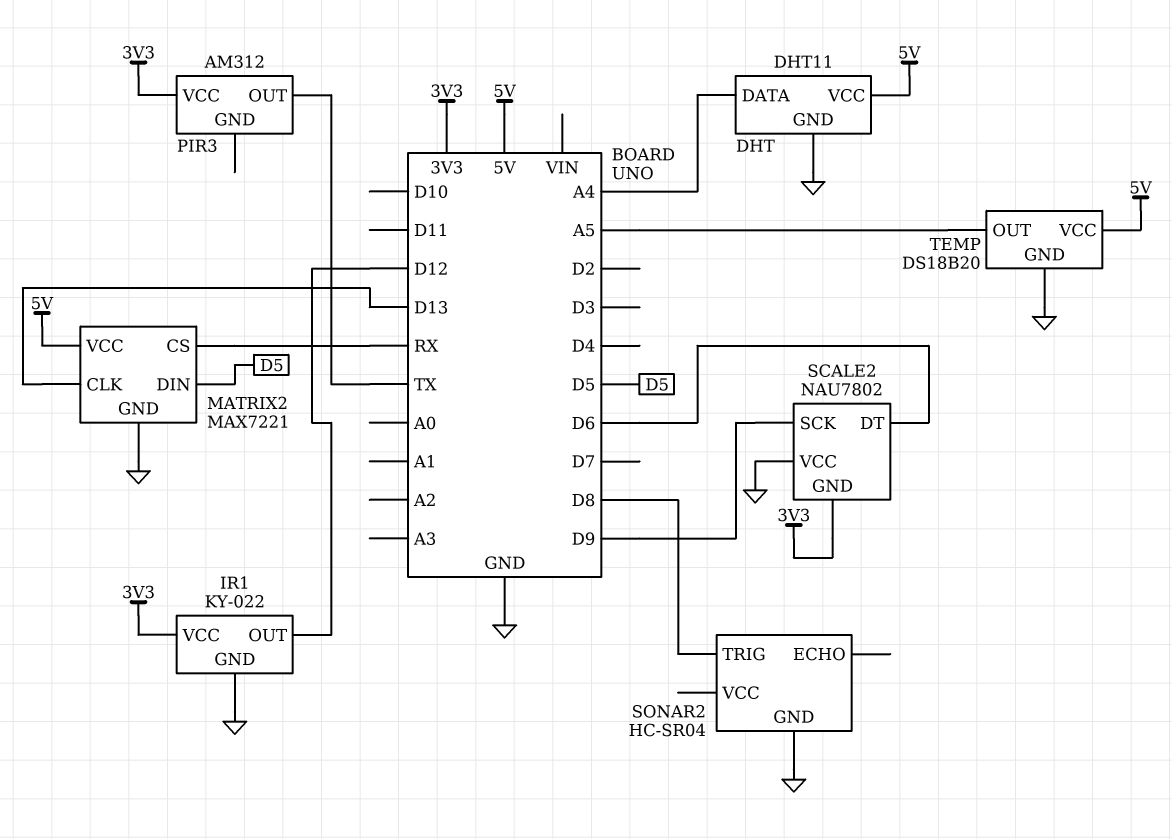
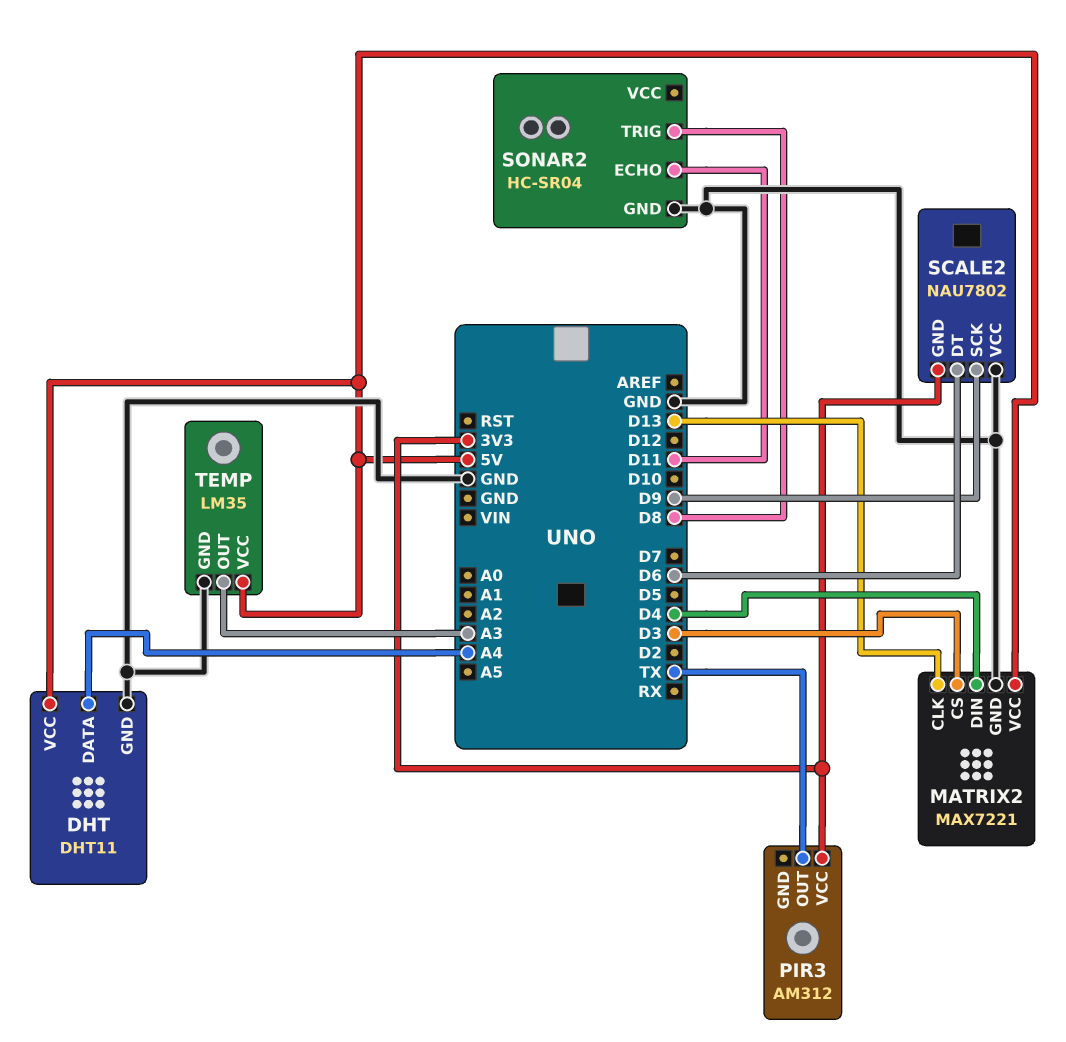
IR1: KY-022 -> none
IR1 pin GND: GND -> none
IR1 pin OUT: D12 -> none
IR1 pin VCC: 3V3 -> none
MATRIX2 pin CS: RX -> D3
MATRIX2 pin DIN: D5 -> D4
SONAR2 pin ECHO: none -> D11
TEMP: DS18B20 -> LM35
TEMP pin OUT: A5 -> A3

